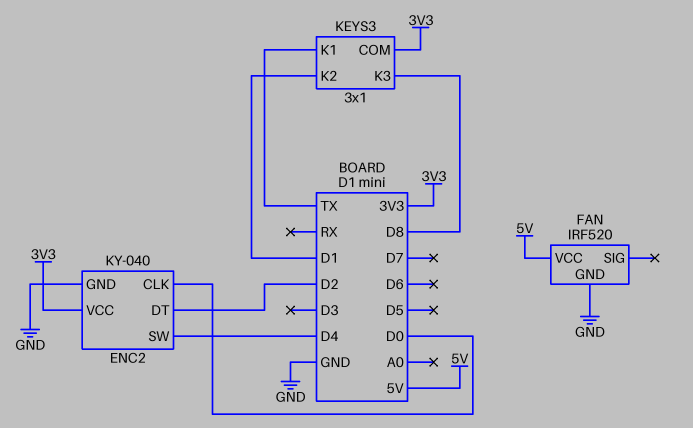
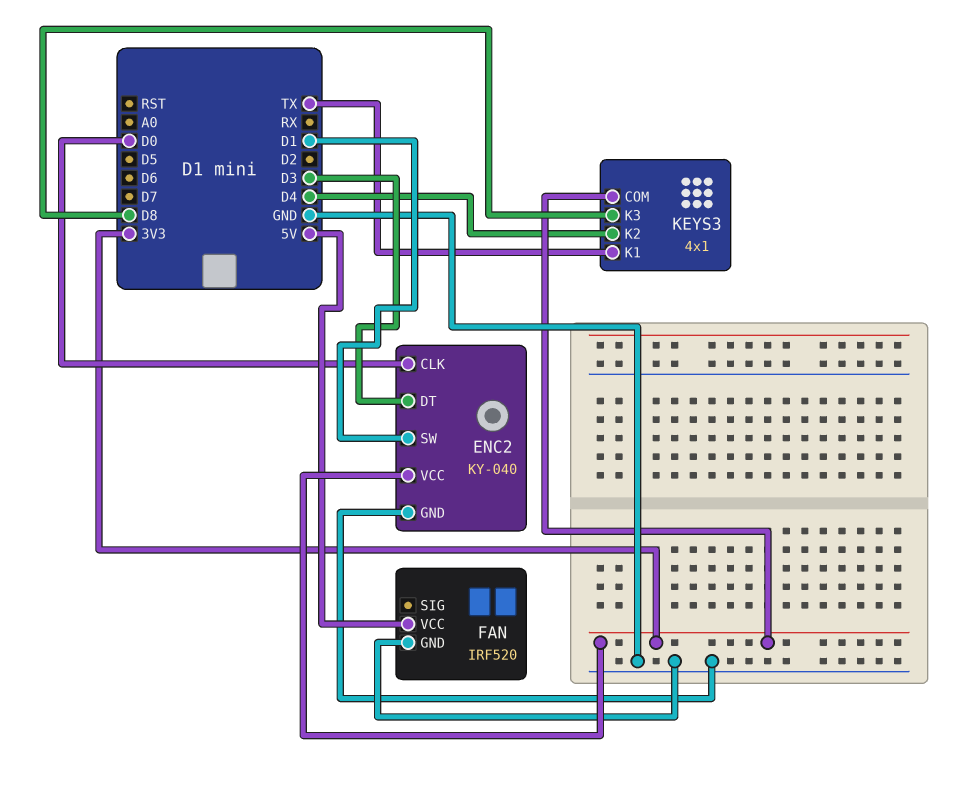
ENC2 pin DT: D2 -> D3
ENC2 pin SW: D4 -> D1
KEYS3: 3x1 -> 4x1
KEYS3 pin K2: D1 -> D4

